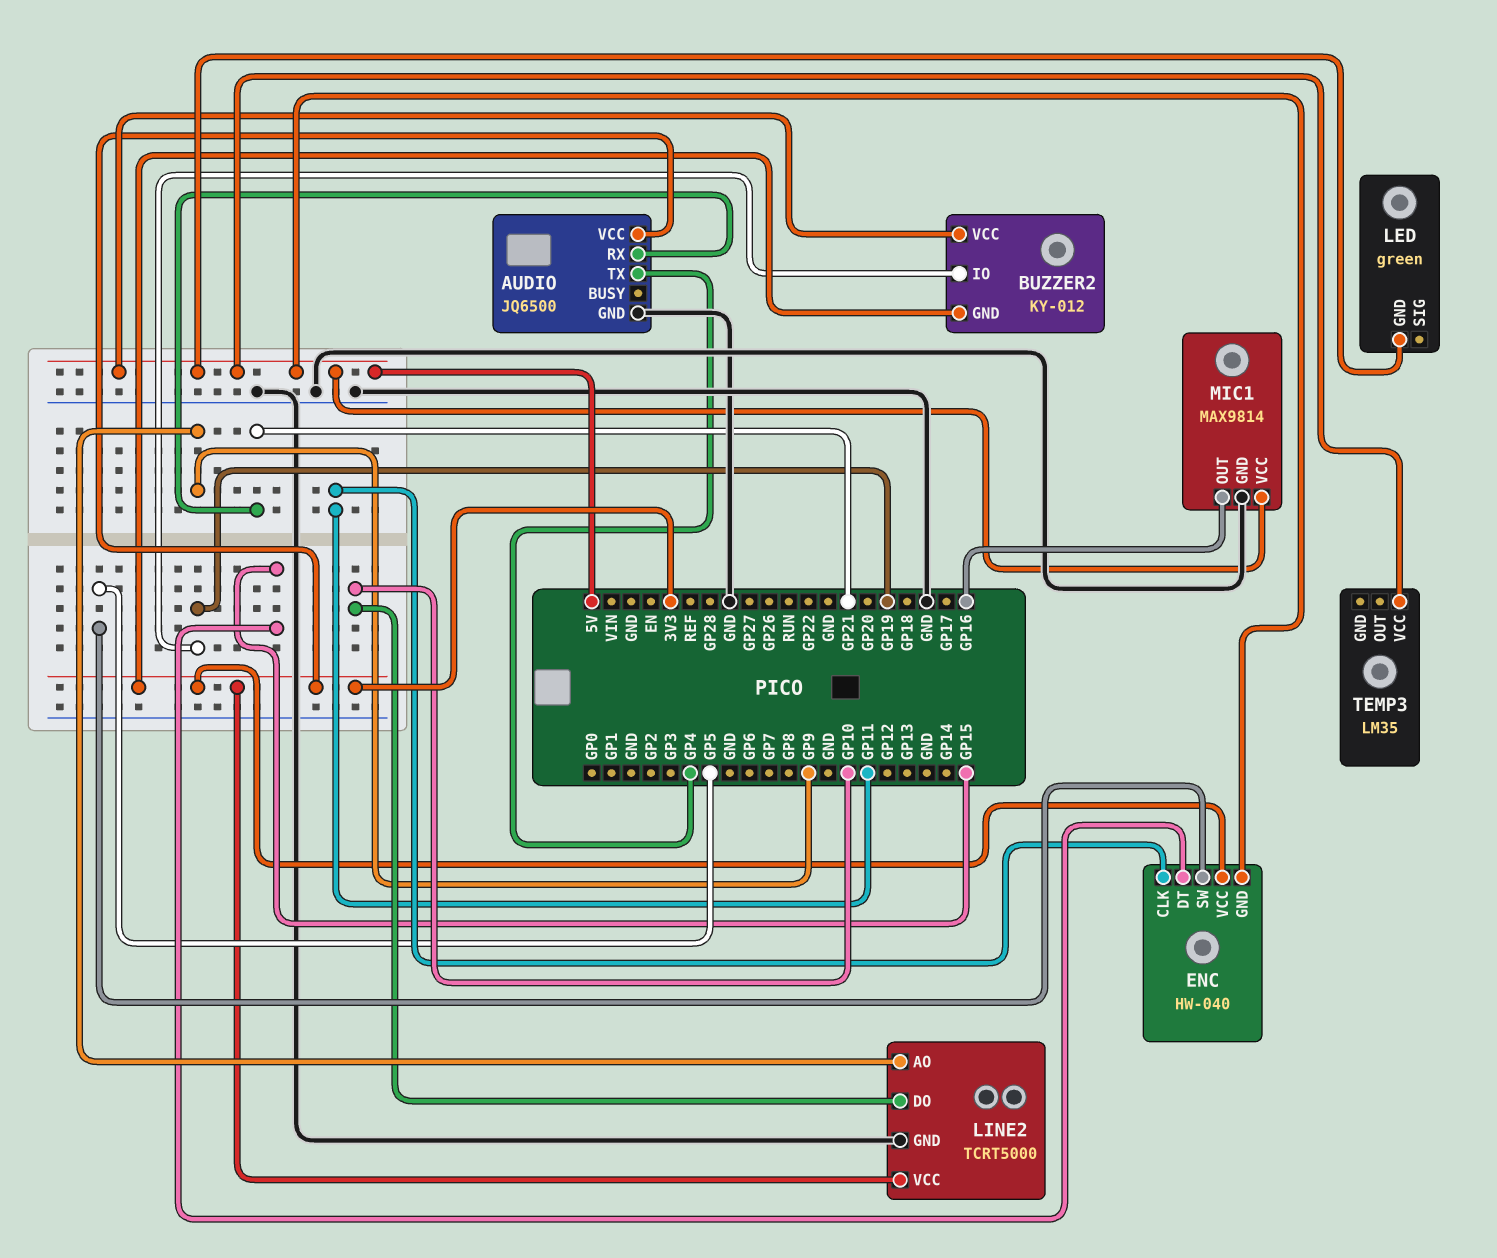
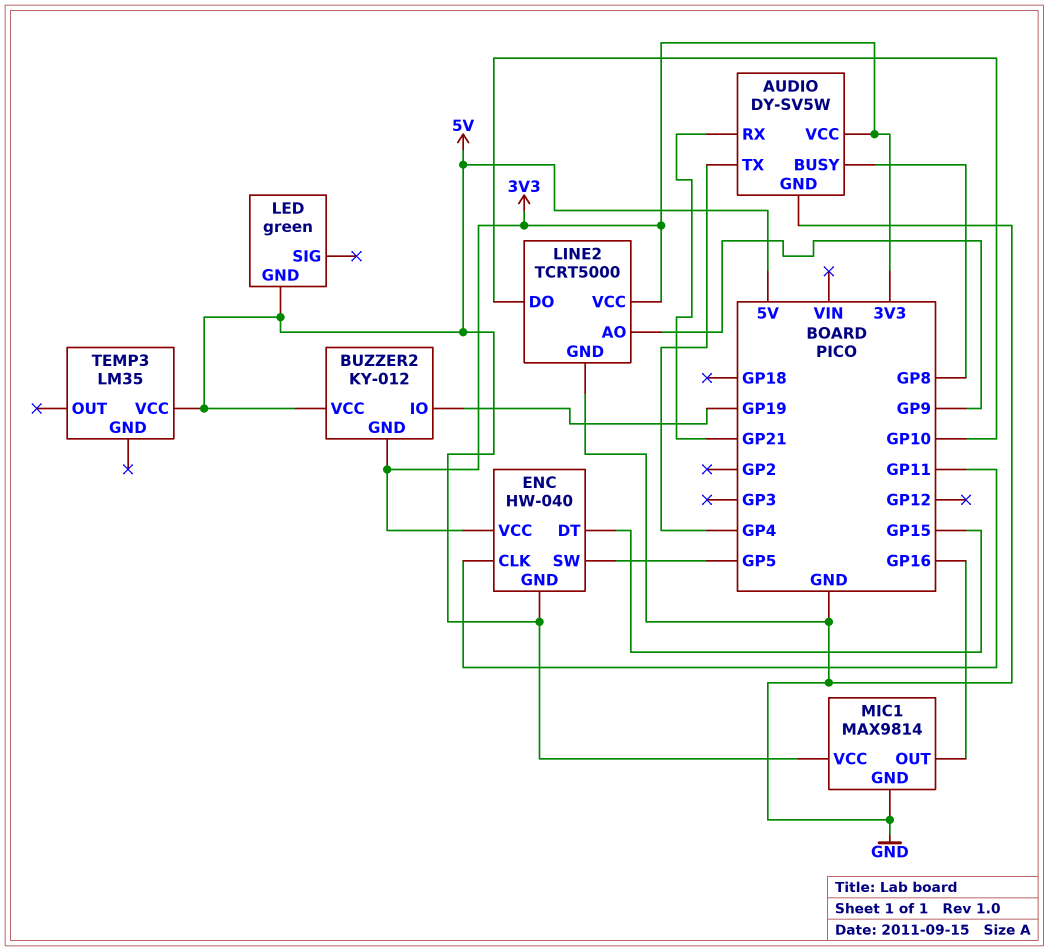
AUDIO: JQ6500 -> DY-SV5W
AUDIO pin BUSY: none -> GP8

